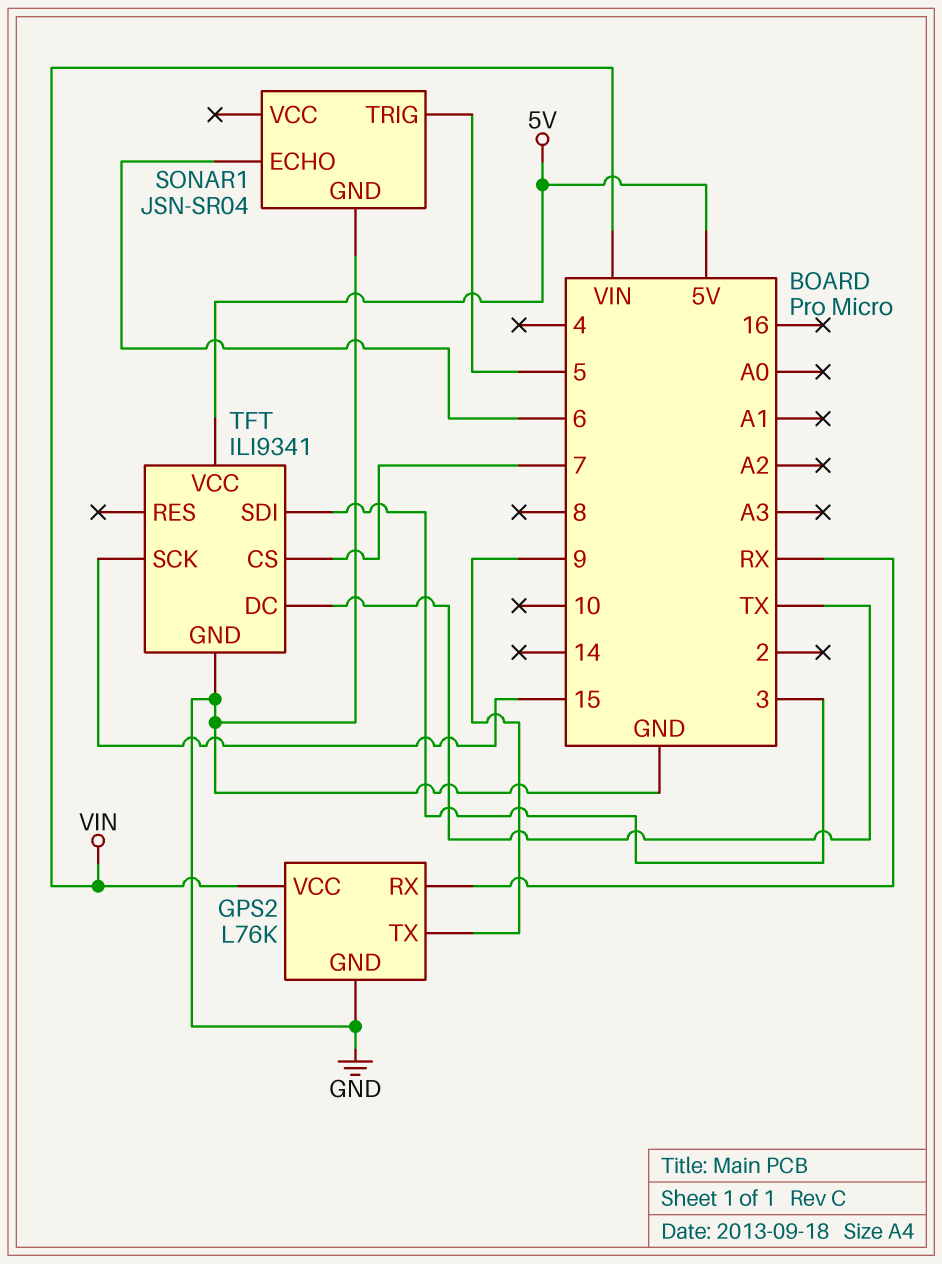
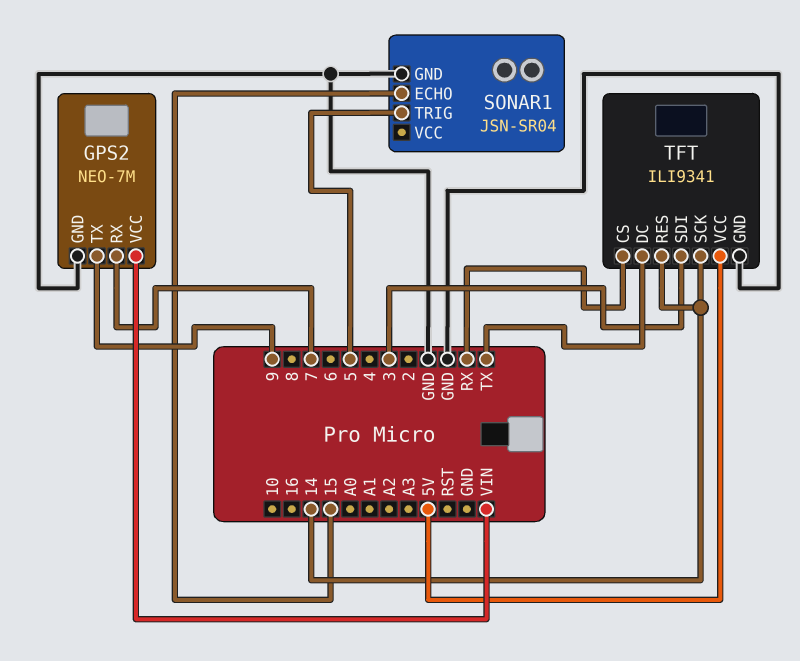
GPS2: L76K -> NEO-7M
GPS2 pin RX: RX -> 7
SONAR1 pin ECHO: 6 -> 15
TFT pin CS: 7 -> RX
TFT pin RES: none -> 14
TFT pin SCK: 15 -> 14

